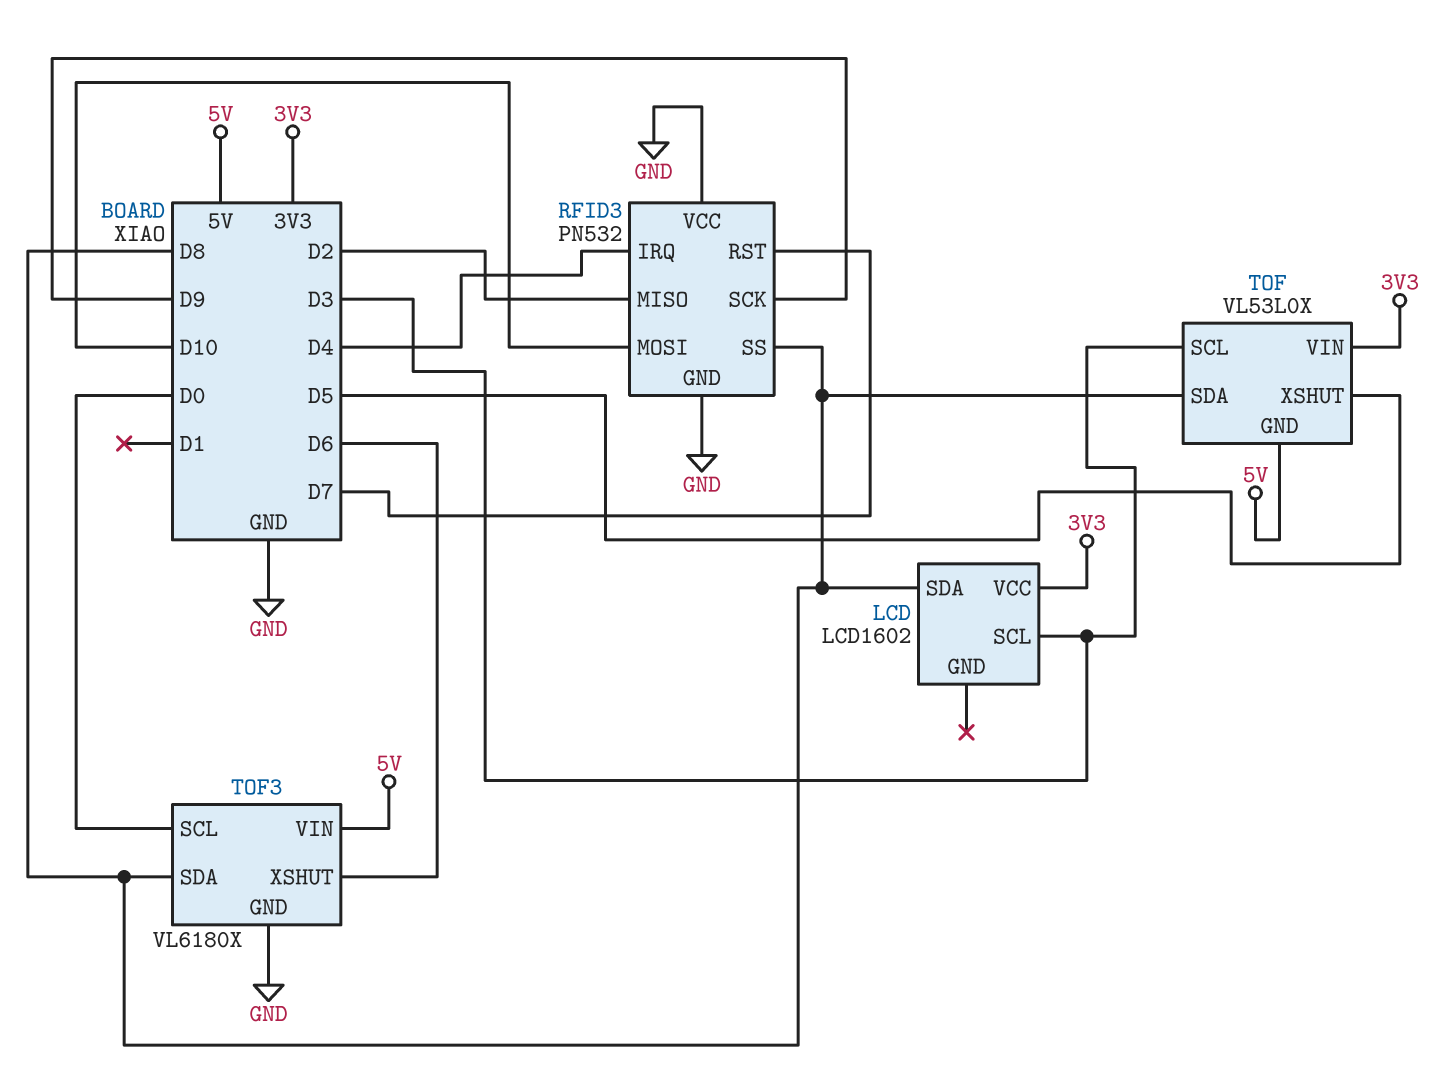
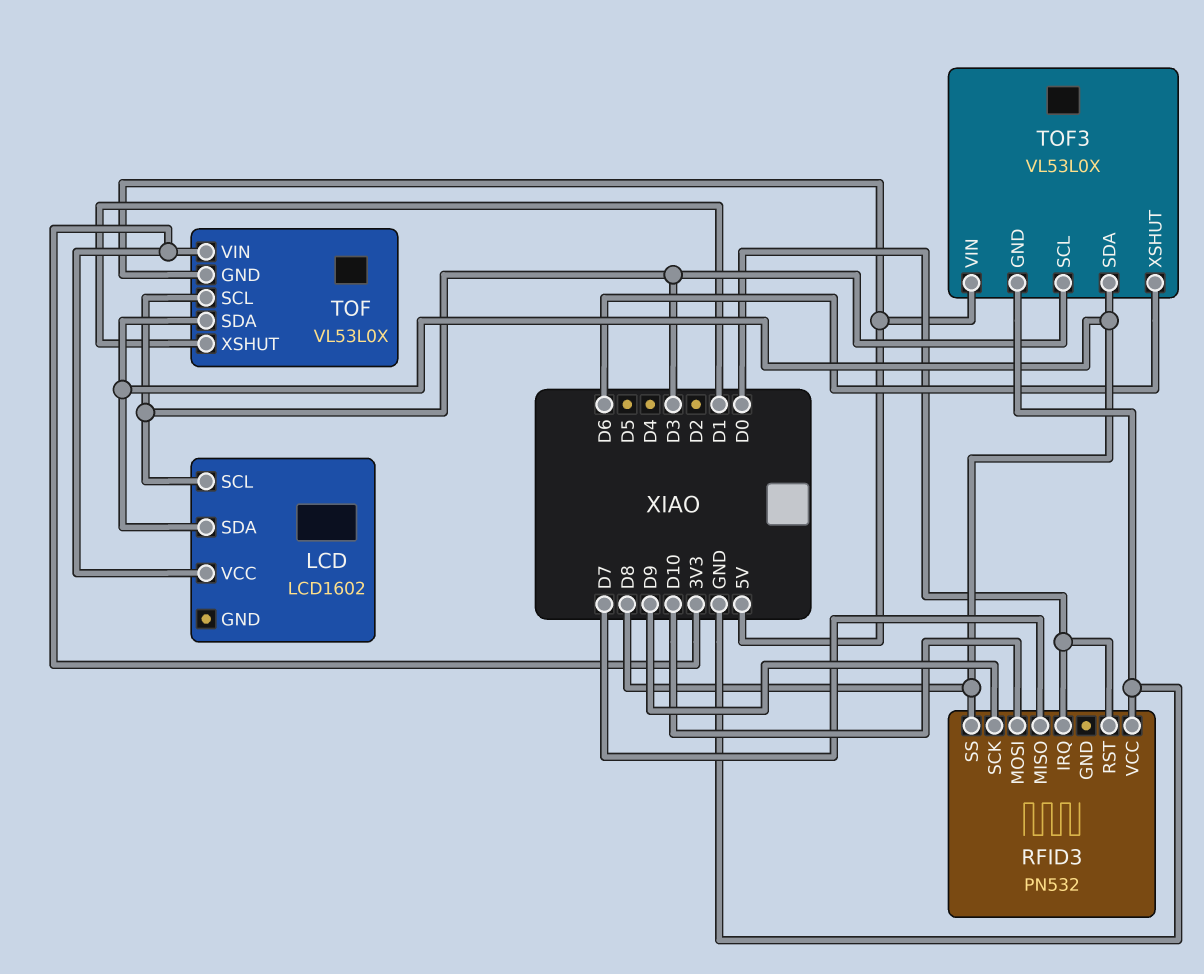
RFID3 pin GND: GND -> none
RFID3 pin IRQ: D4 -> D0
RFID3 pin MISO: D2 -> D7
RFID3 pin RST: D7 -> D0
TOF pin XSHUT: D5 -> D1
TOF3: VL6180X -> VL53L0X
TOF3 pin SCL: D0 -> D3

